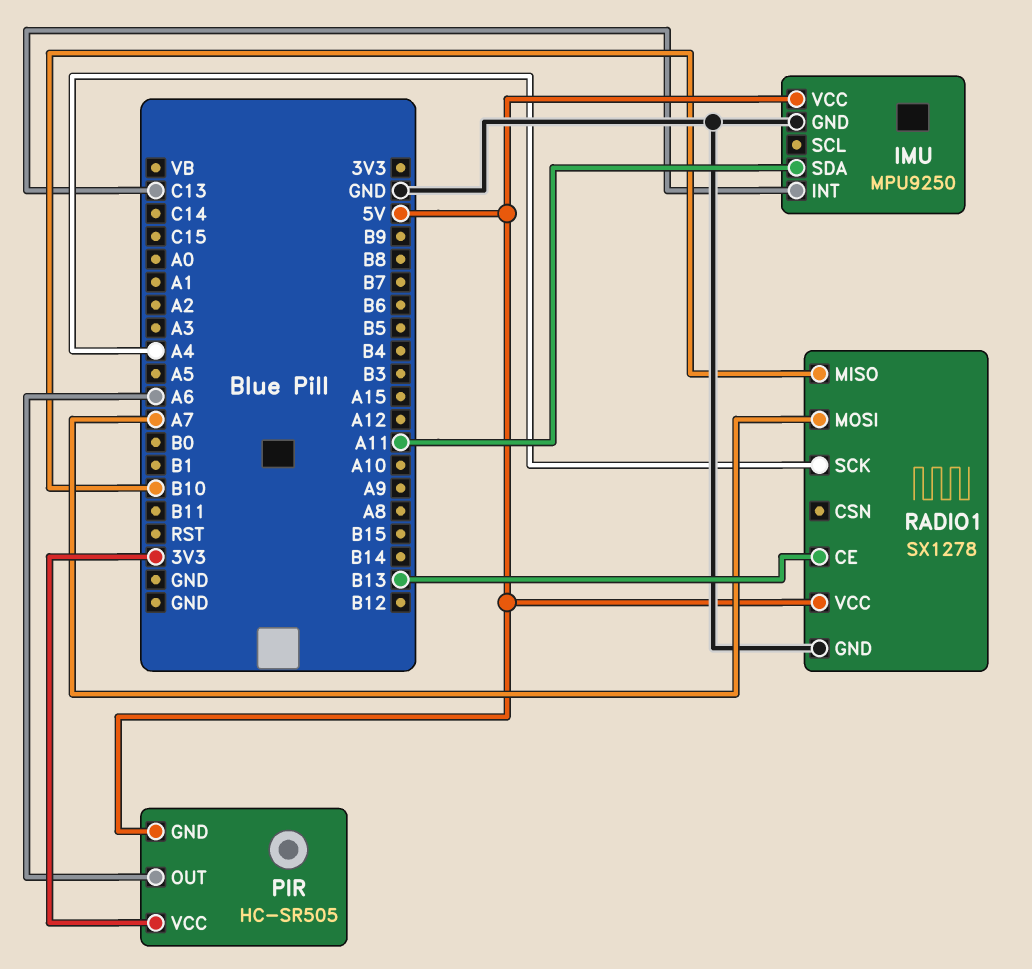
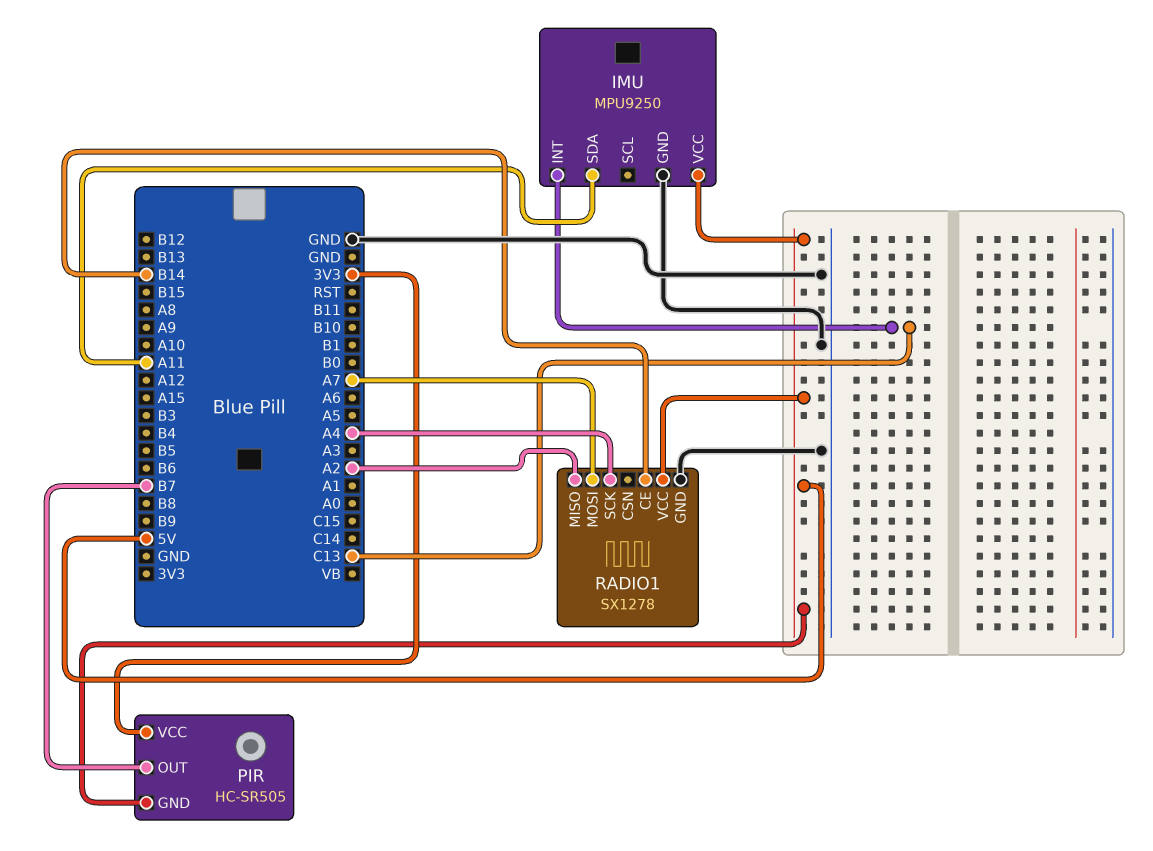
PIR pin OUT: A6 -> B7
RADIO1 pin CE: B13 -> B14
RADIO1 pin MISO: B10 -> A2

